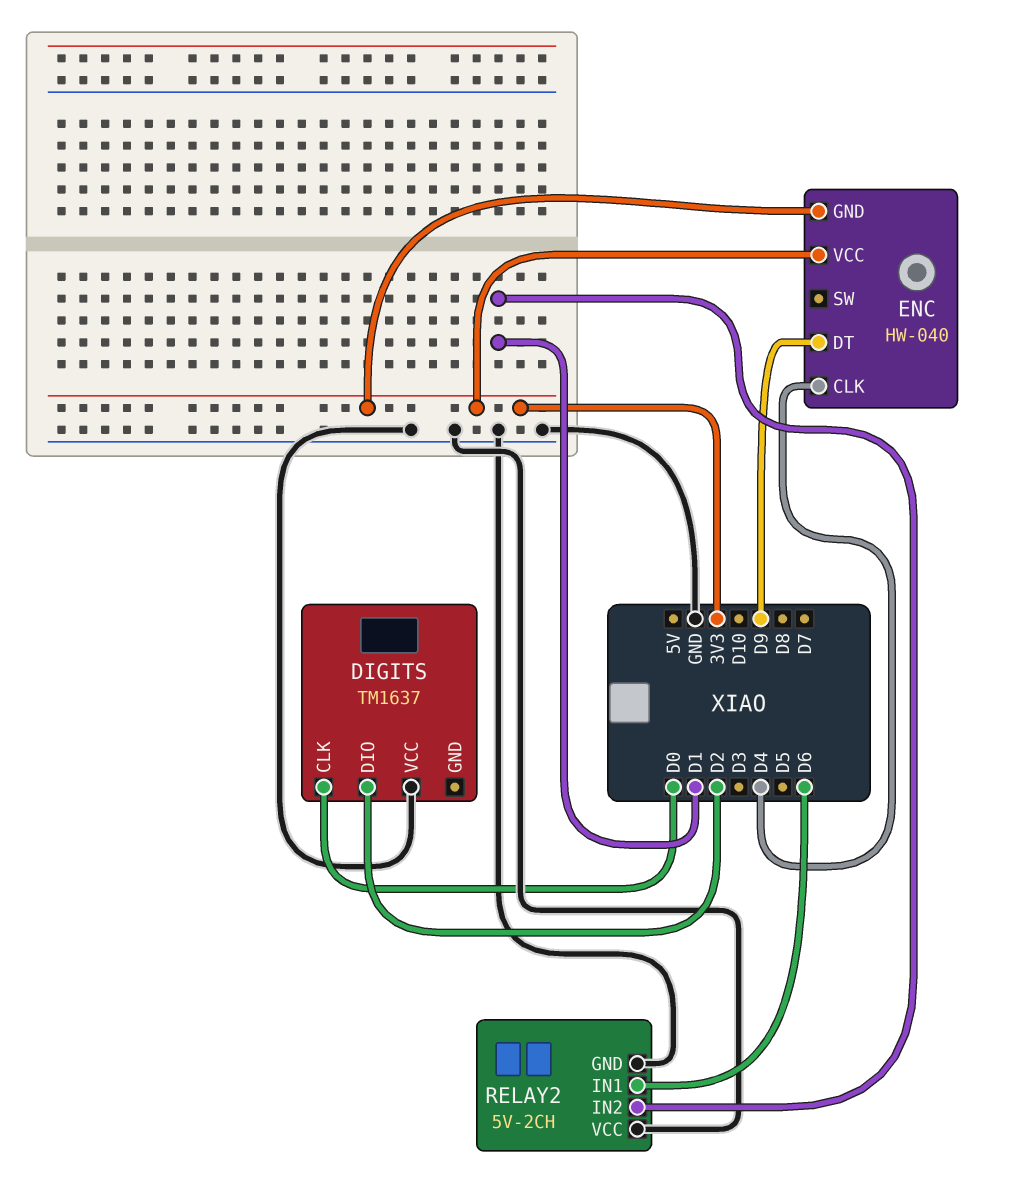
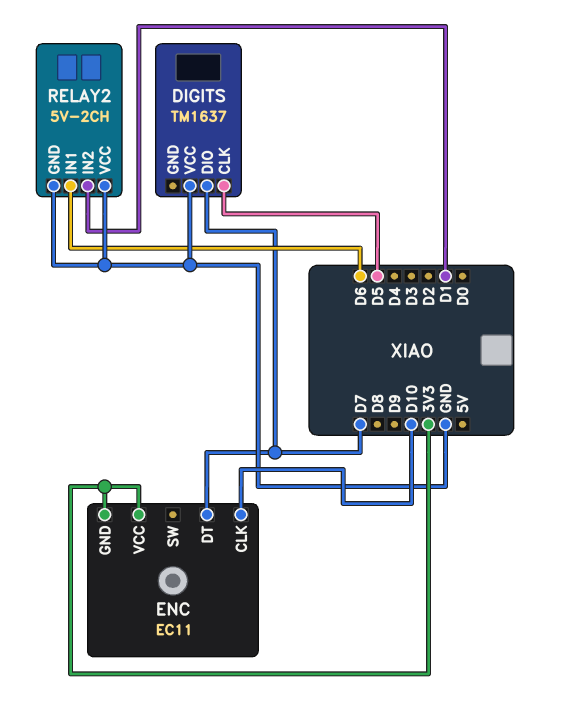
DIGITS pin CLK: D0 -> D5
DIGITS pin DIO: D2 -> D7
ENC: HW-040 -> EC11
ENC pin CLK: D4 -> D10
ENC pin DT: D9 -> D7

